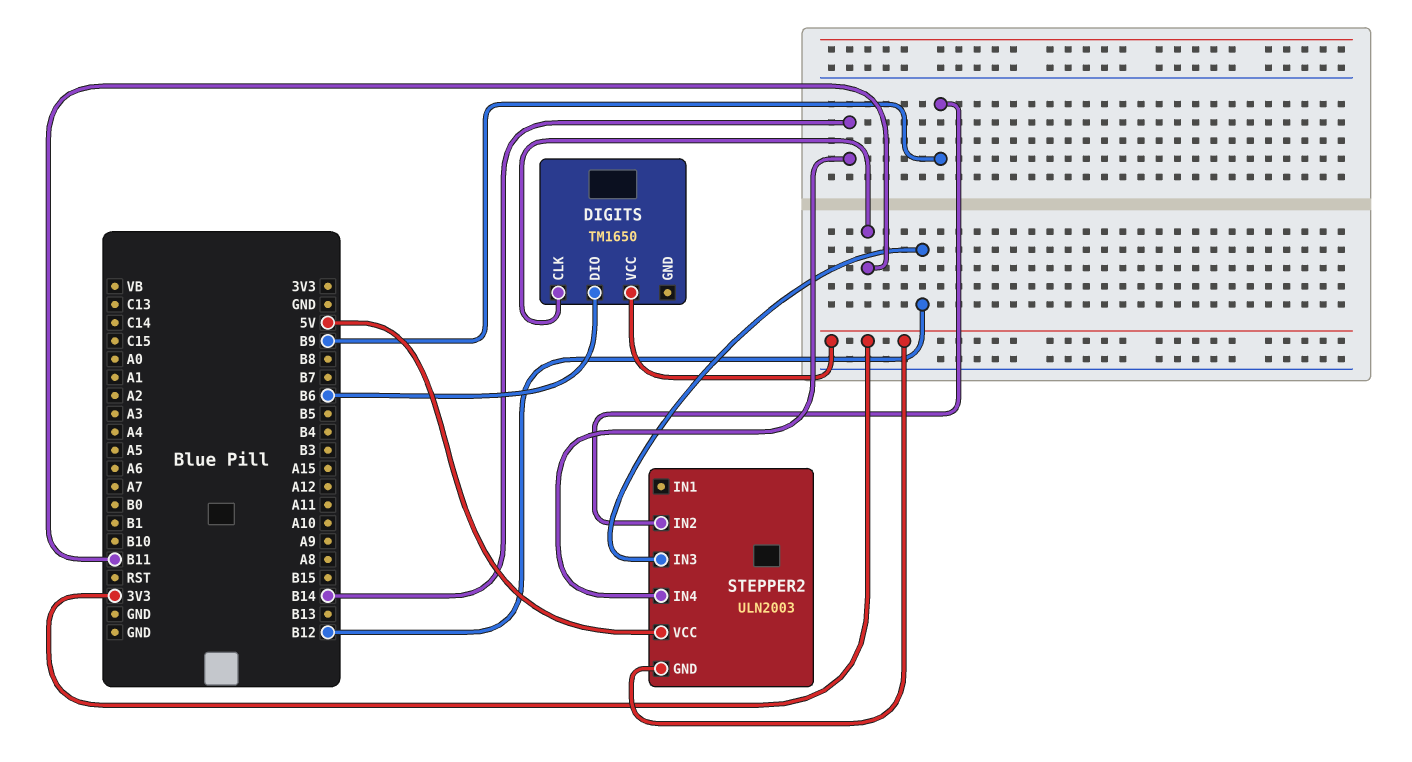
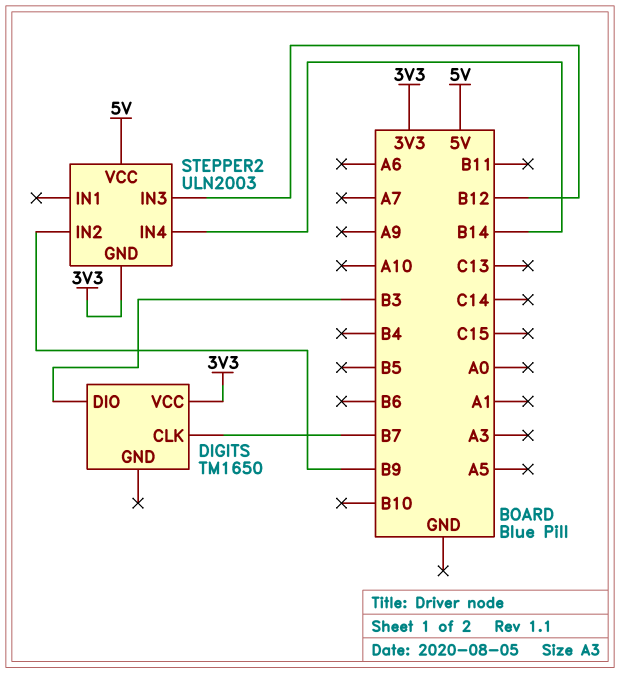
DIGITS pin CLK: B11 -> B7
DIGITS pin DIO: B6 -> B3

